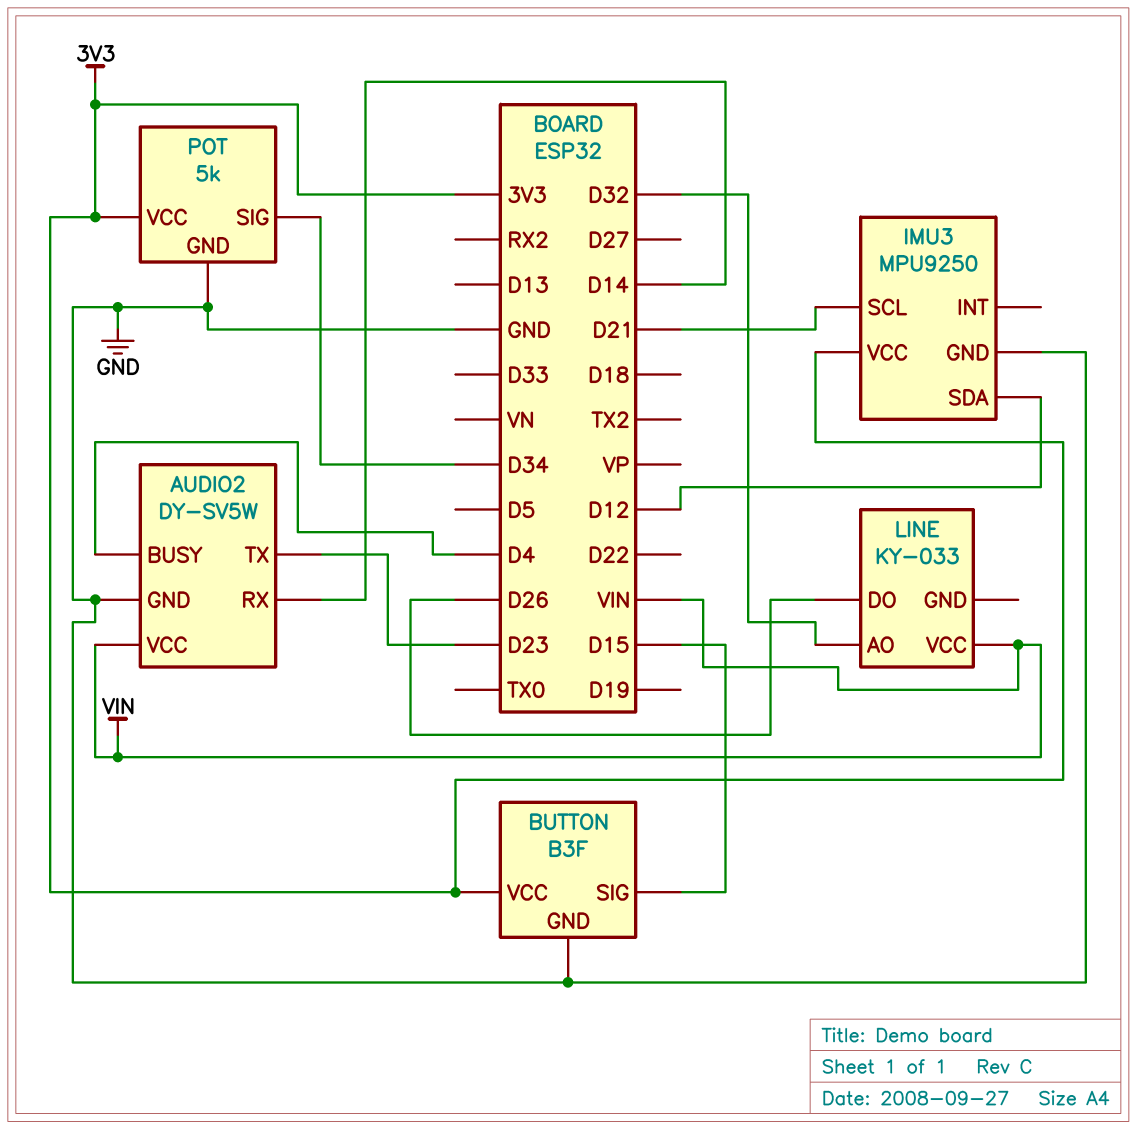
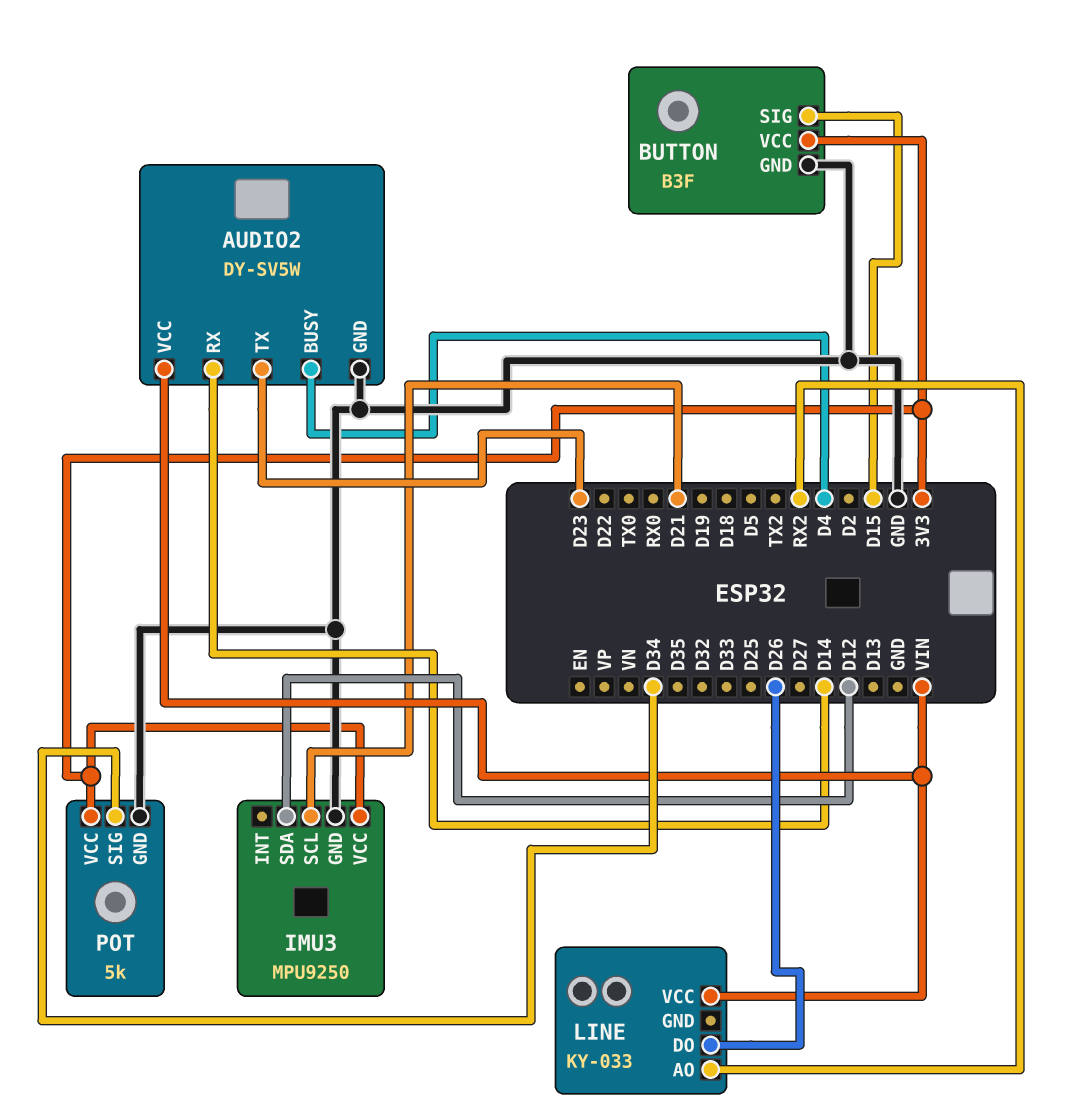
LINE pin AO: D32 -> RX2

